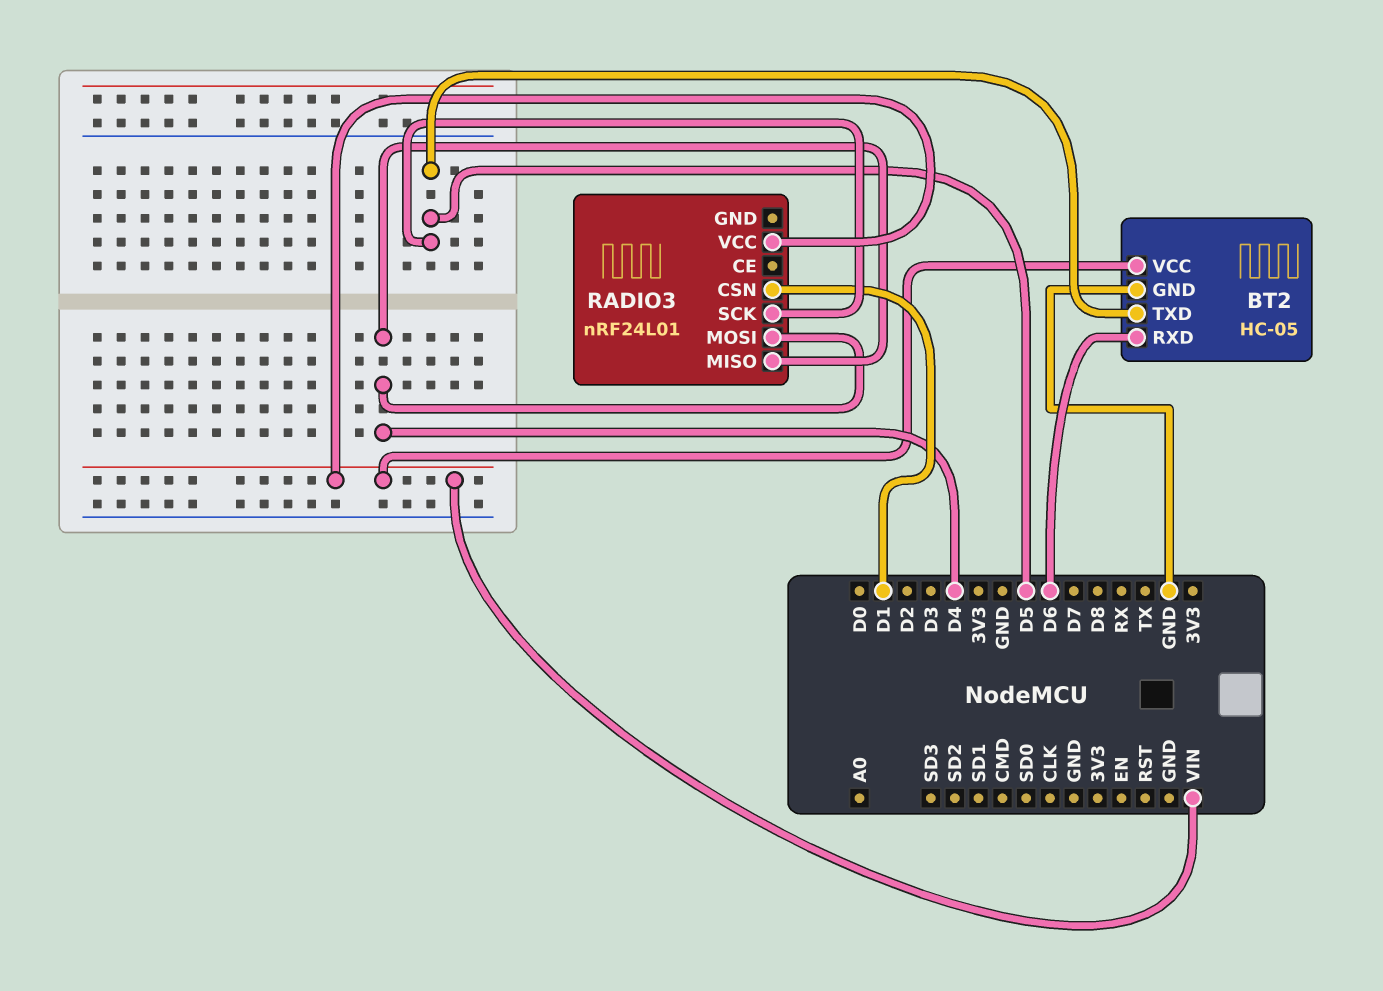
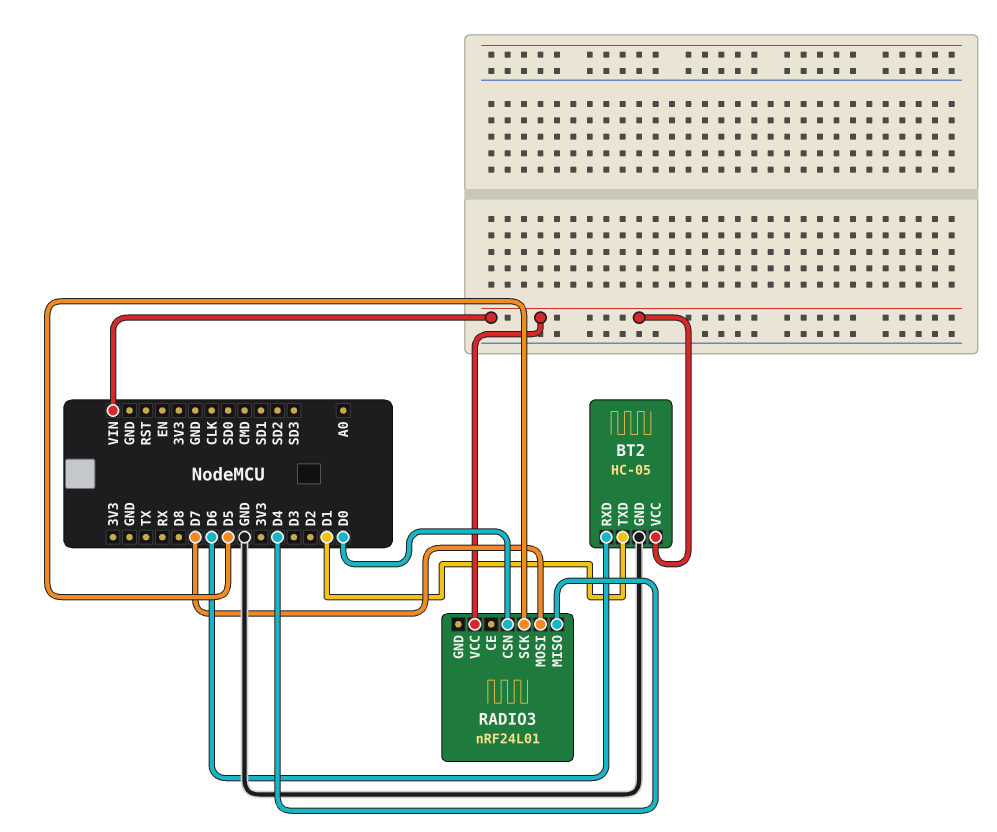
BT2 pin TXD: D5 -> D1
RADIO3 pin CSN: D1 -> D0
RADIO3 pin MOSI: D4 -> D7

